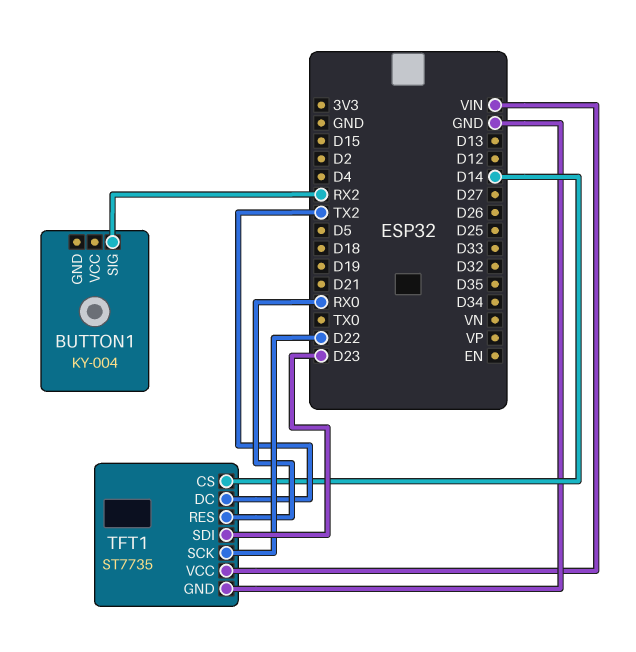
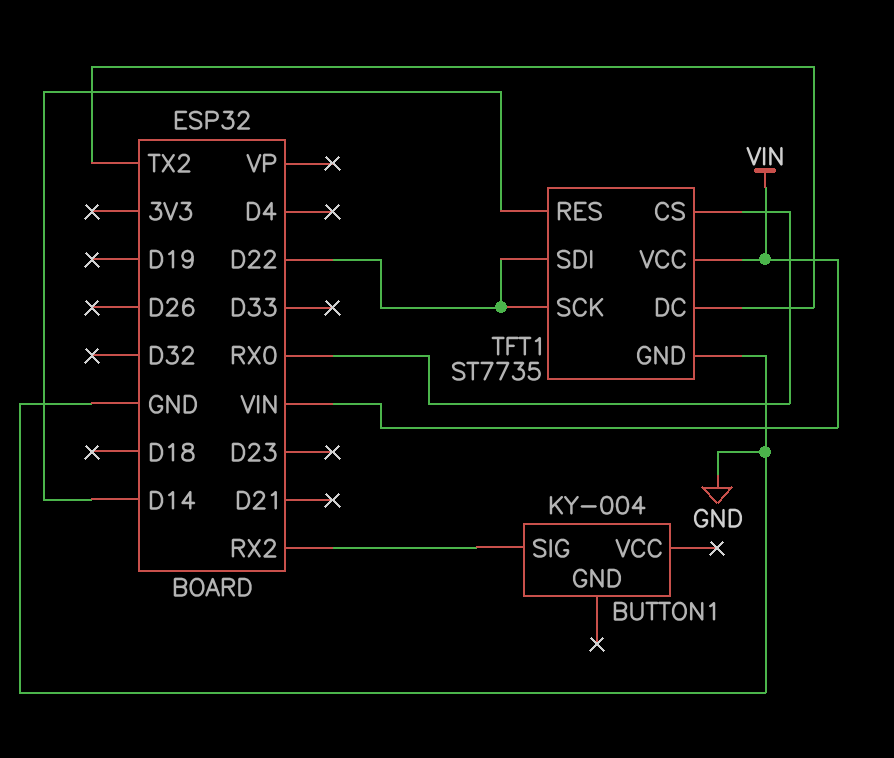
TFT1 pin CS: D14 -> RX0
TFT1 pin RES: RX0 -> D14
TFT1 pin SDI: D23 -> D22

